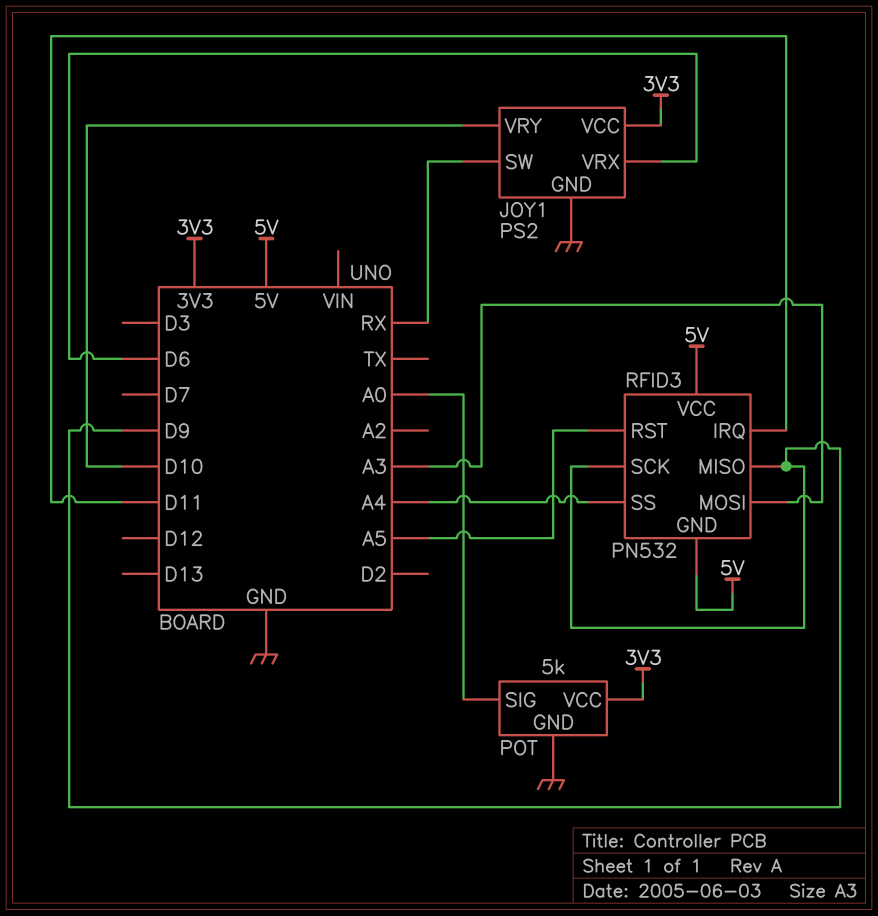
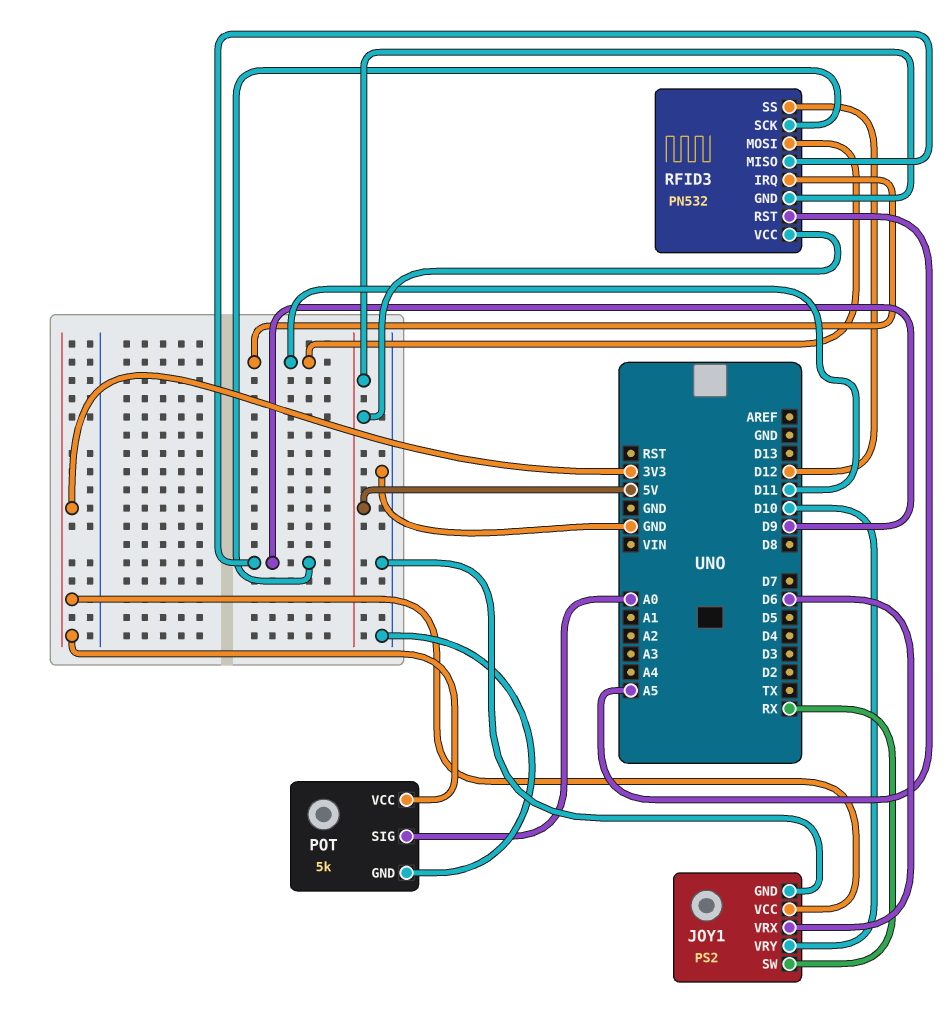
RFID3 pin MOSI: A3 -> D11
RFID3 pin SS: A4 -> D12

